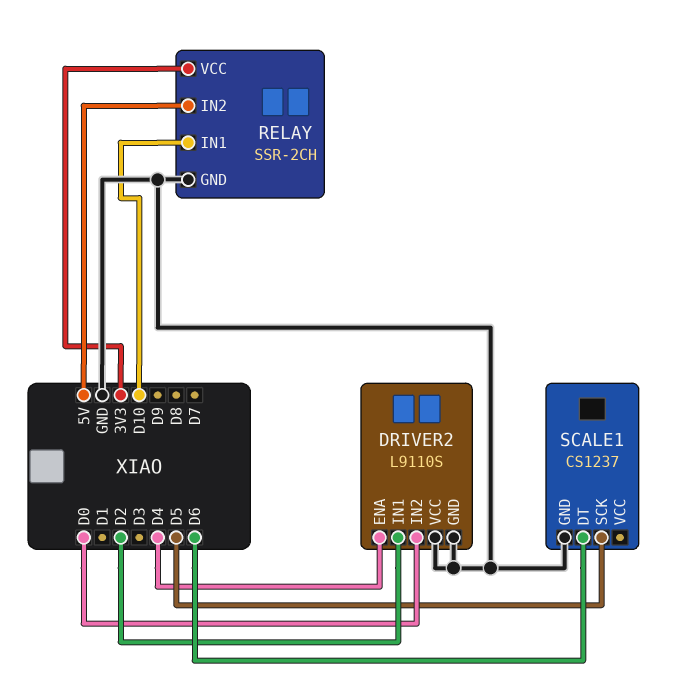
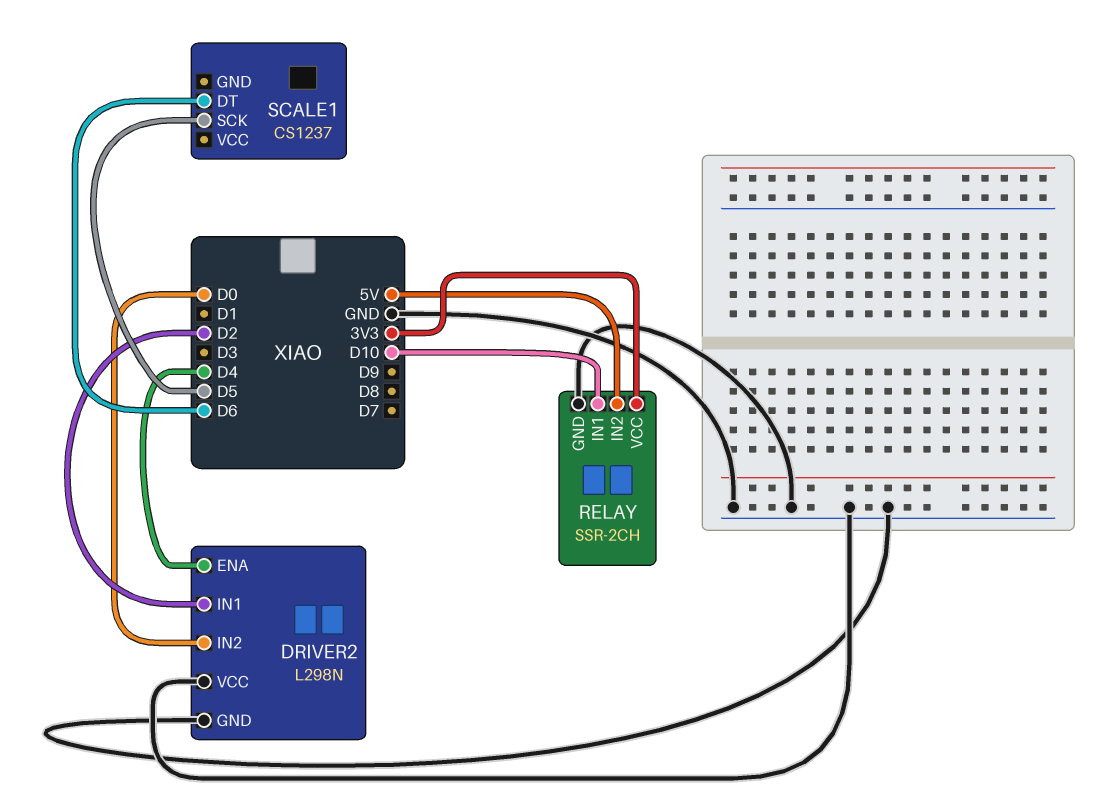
DRIVER2: L9110S -> L298N
SCALE1 pin GND: GND -> none

